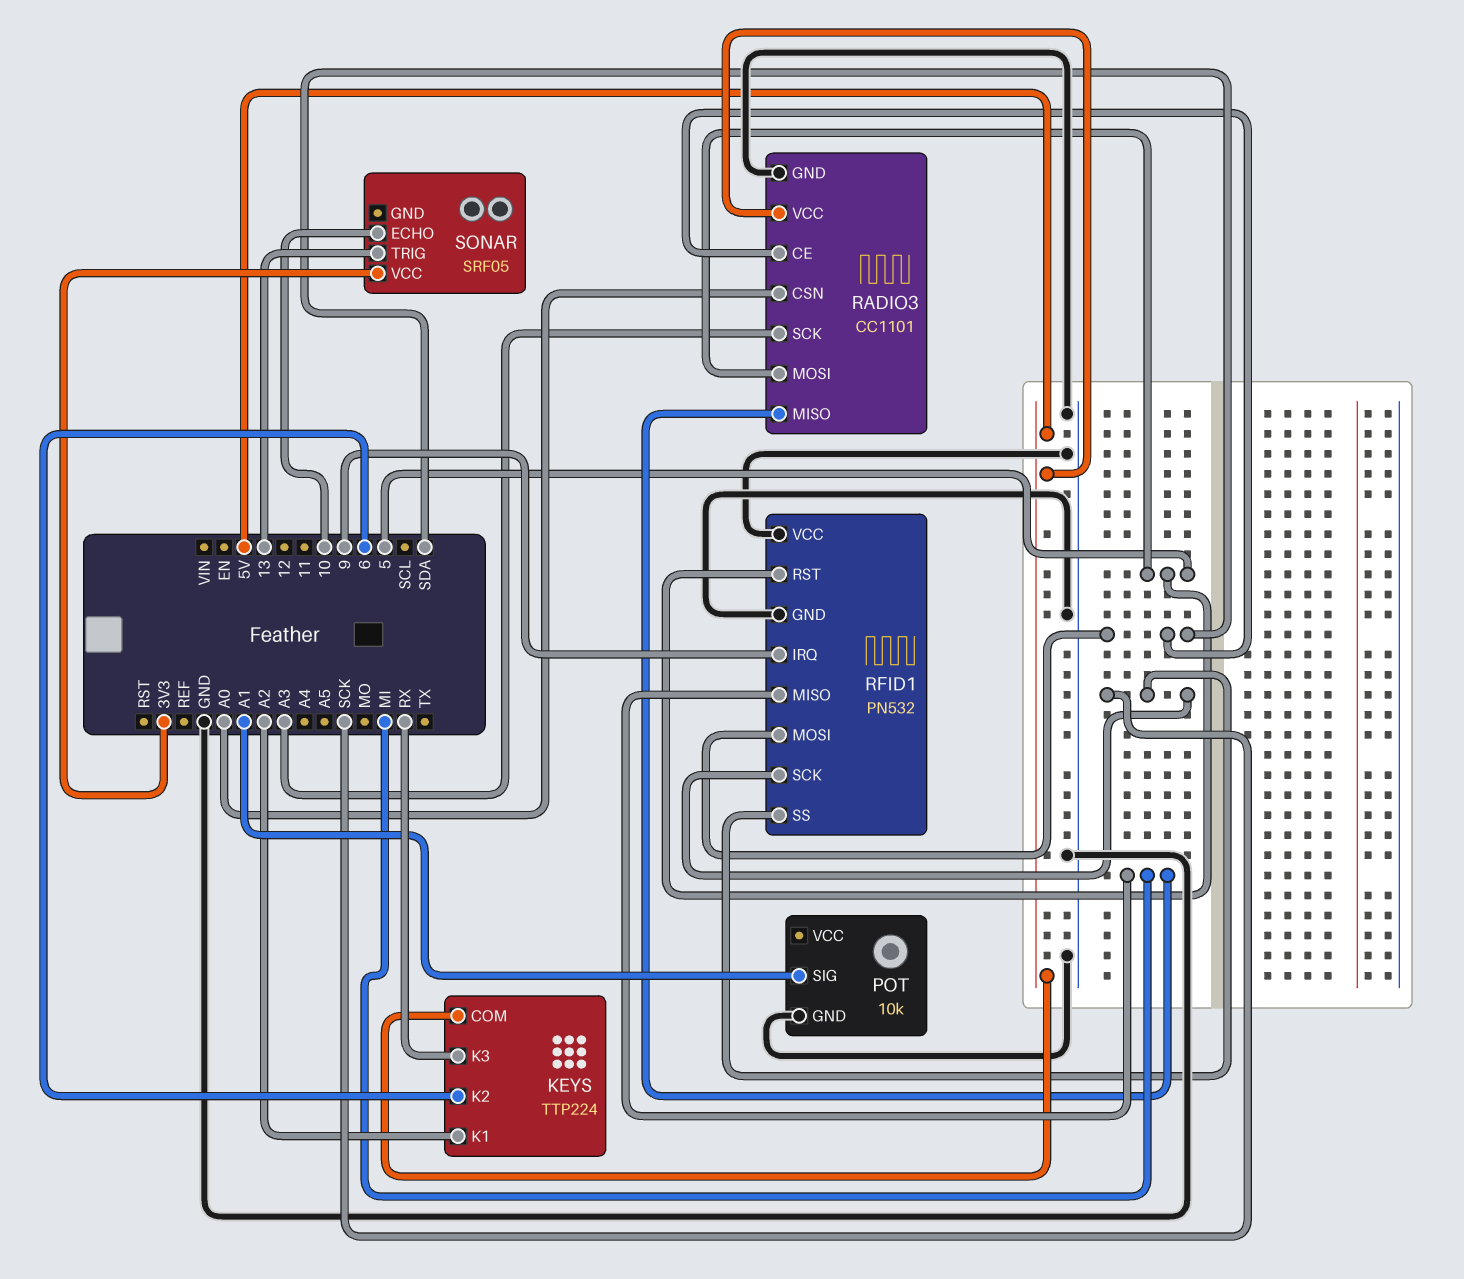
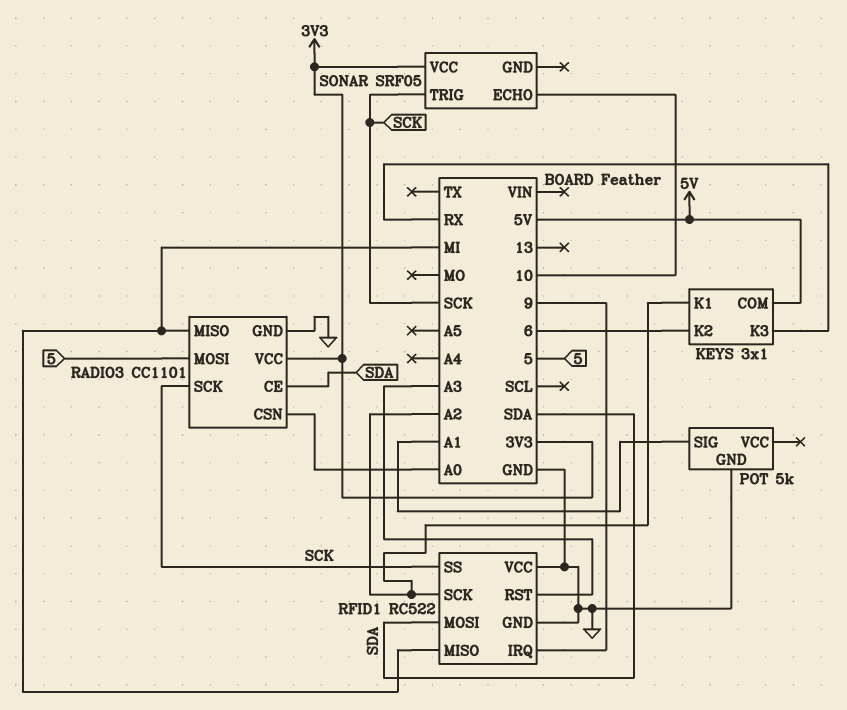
KEYS: TTP224 -> 3x1
POT: 10k -> 5k
RADIO3 pin SCK: A3 -> SCK
RADIO3 pin VCC: 5V -> 3V3
RFID1: PN532 -> RC522
RFID1 pin RST: 5 -> A3
RFID1 pin SCK: SCK -> A2
SONAR pin TRIG: 13 -> SCK

